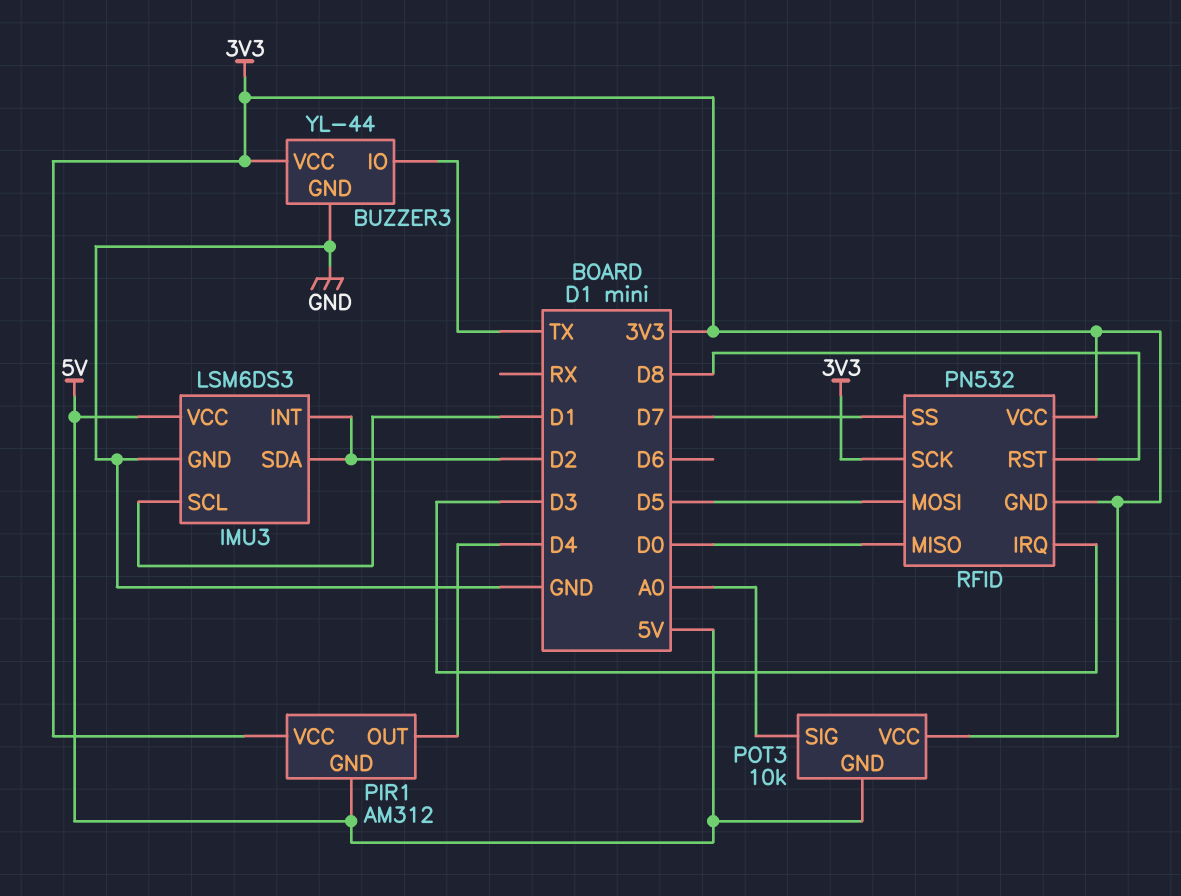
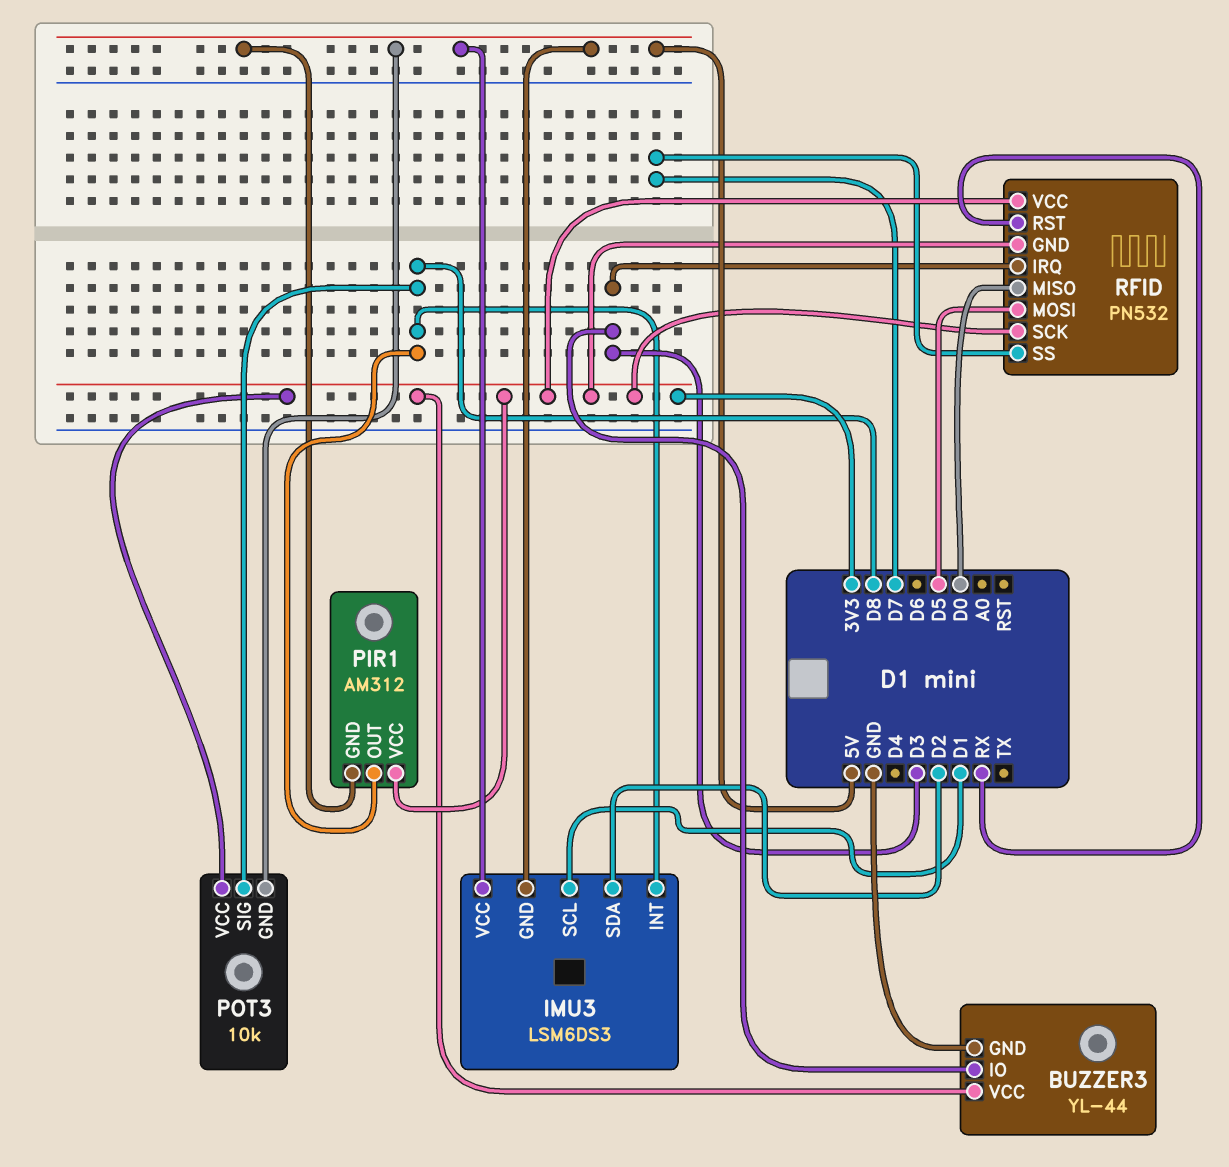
BUZZER3 pin IO: TX -> D3
IMU3 pin GND: GND -> 5V
IMU3 pin INT: D2 -> D8
PIR1 pin OUT: D4 -> D8
POT3 pin SIG: A0 -> D8
RFID pin RST: D8 -> RX

